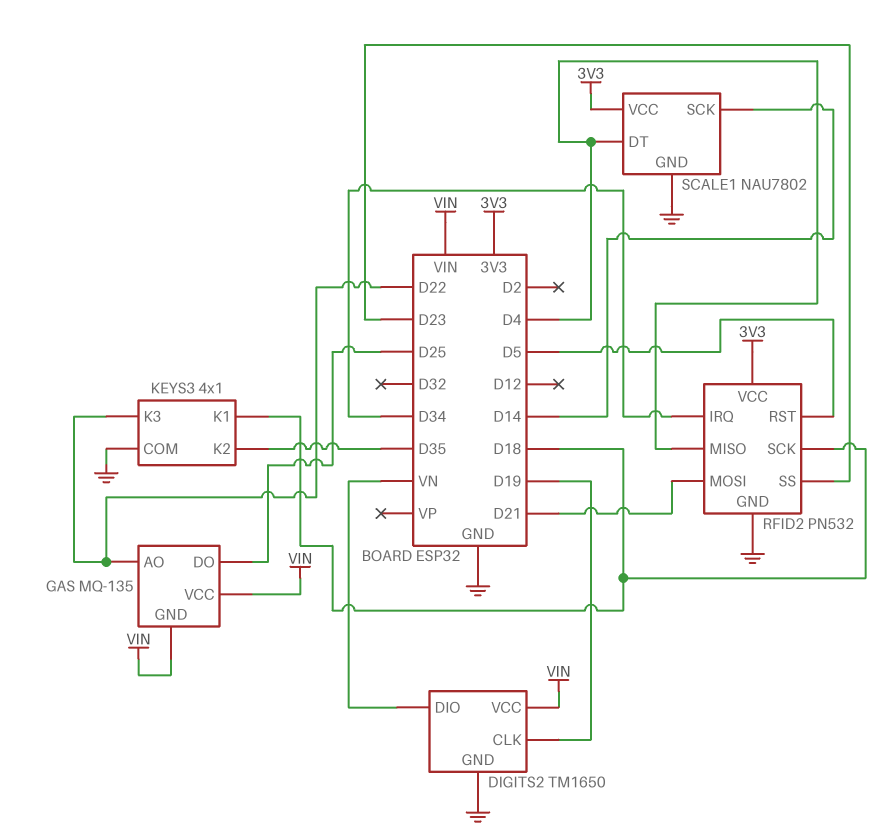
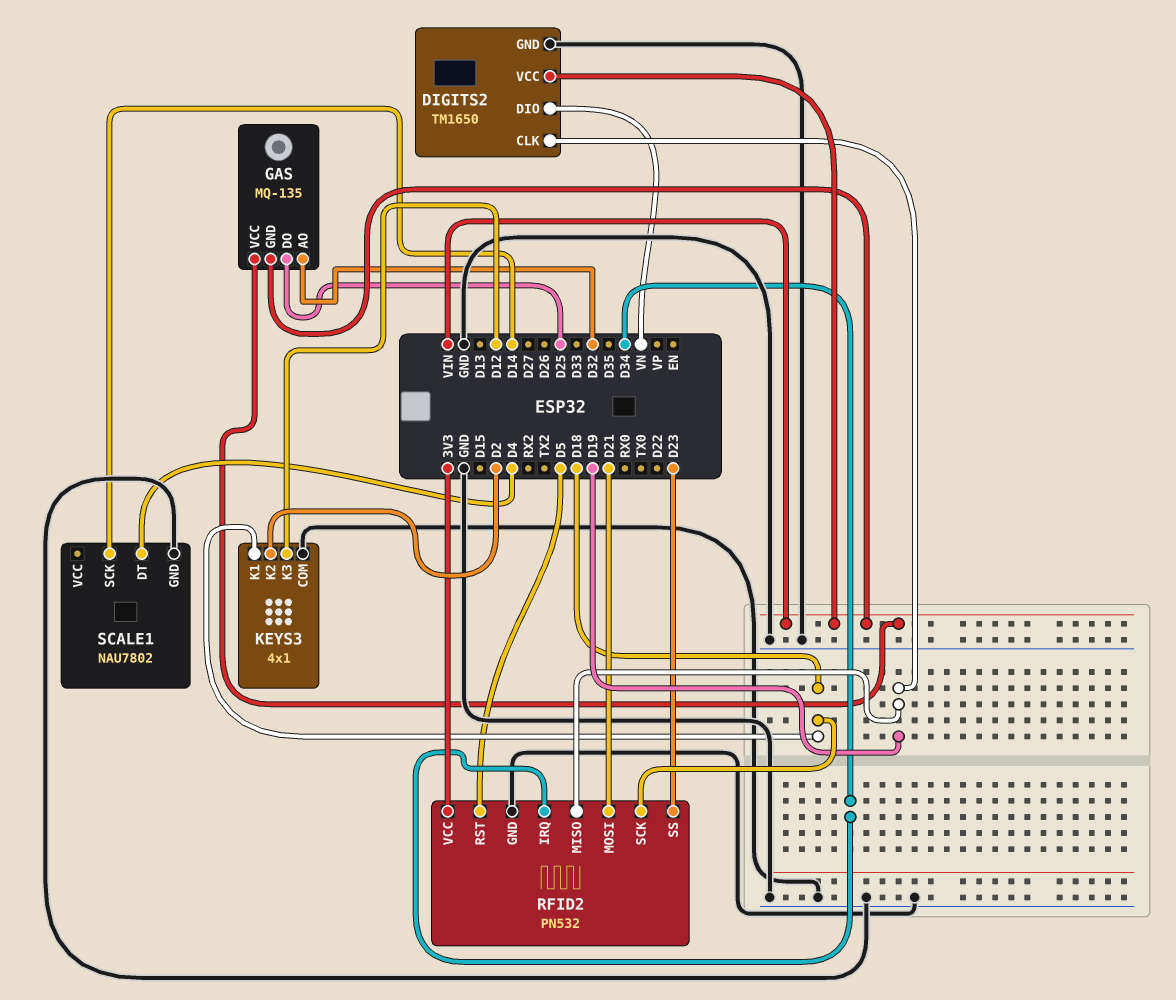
GAS pin AO: D22 -> D32
KEYS3 pin K2: D35 -> D2
KEYS3 pin K3: D22 -> D12
RFID2 pin MISO: D4 -> D19
SCALE1 pin VCC: 3V3 -> none

